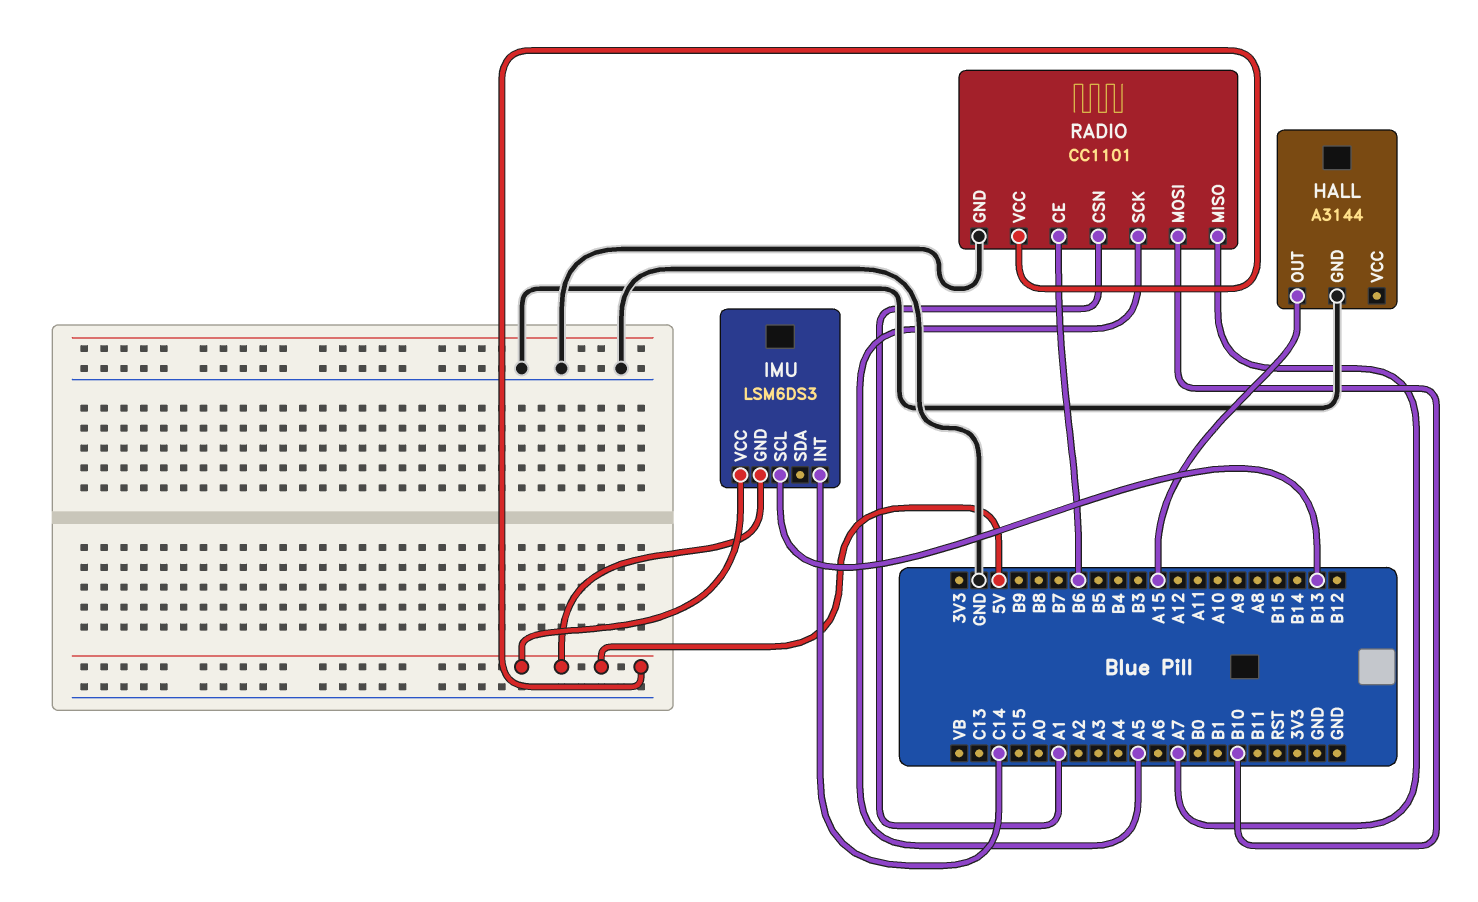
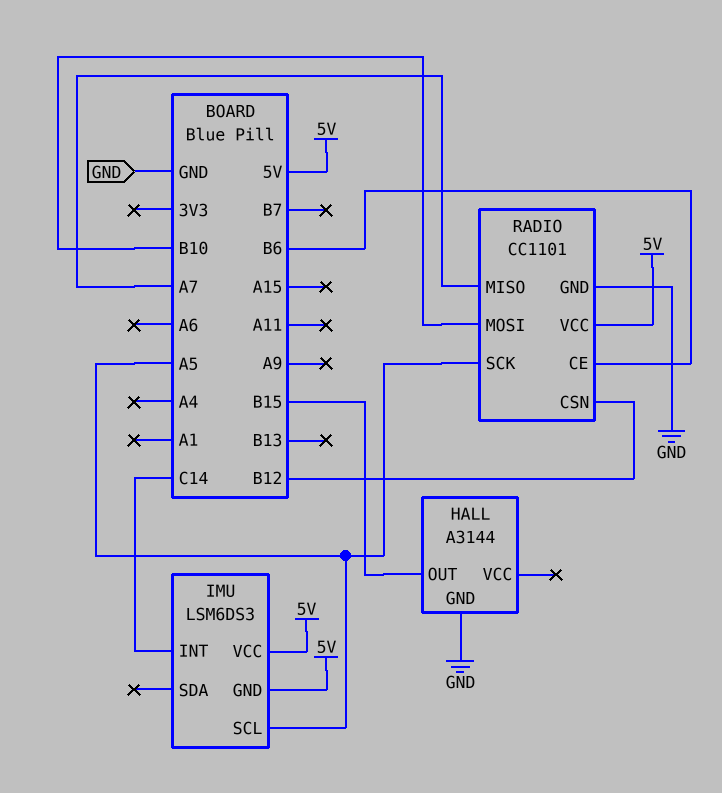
HALL pin OUT: A15 -> B15
IMU pin SCL: B13 -> A5
RADIO pin CSN: A1 -> B12

